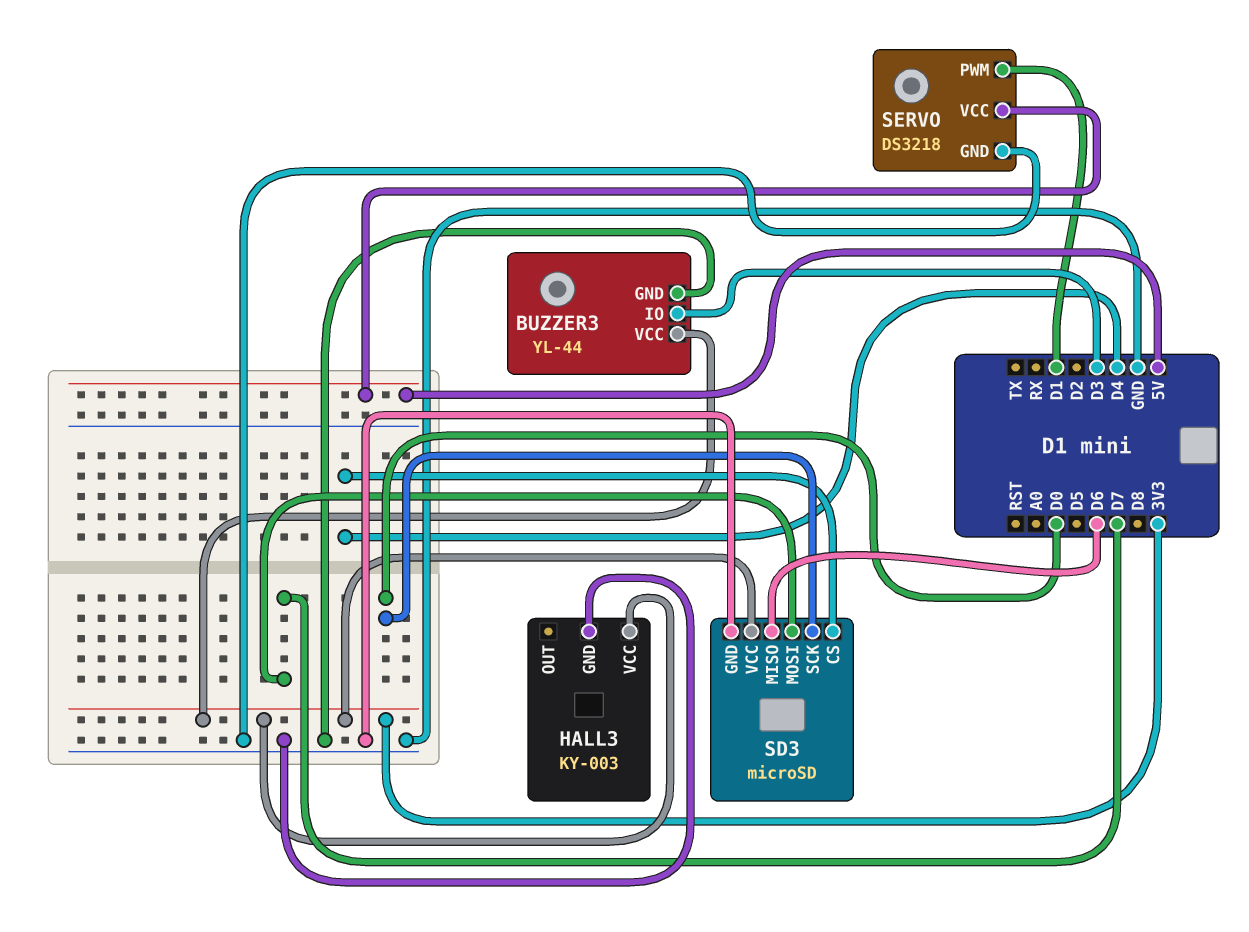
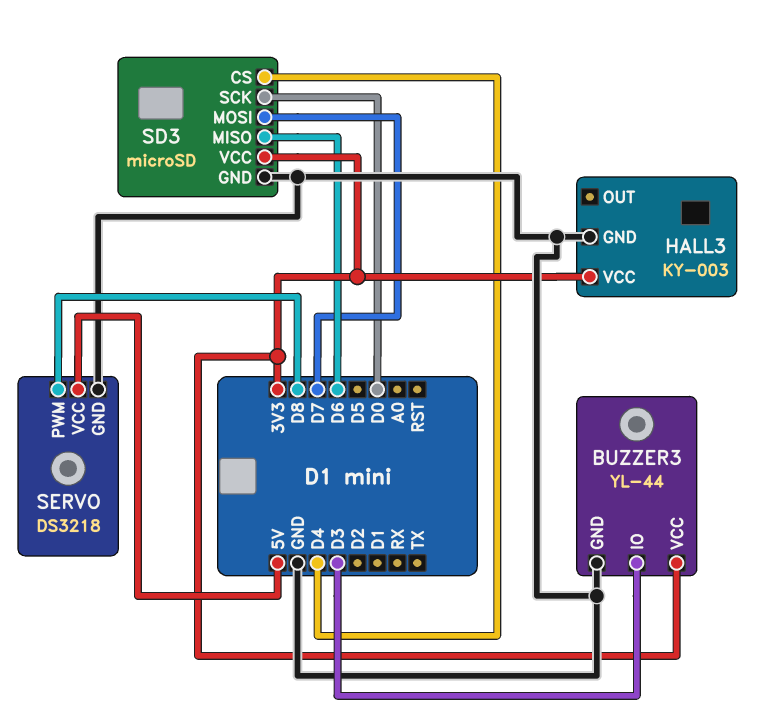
SERVO pin PWM: D1 -> D8

